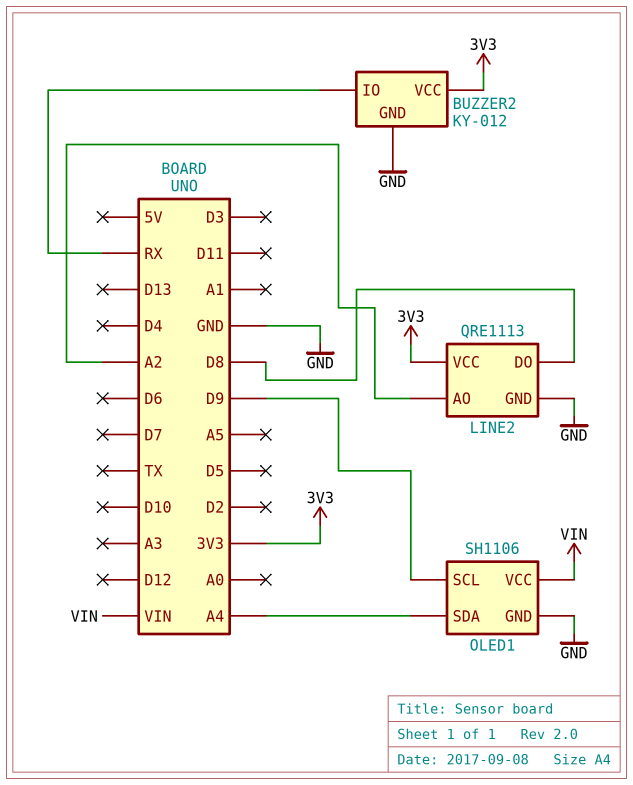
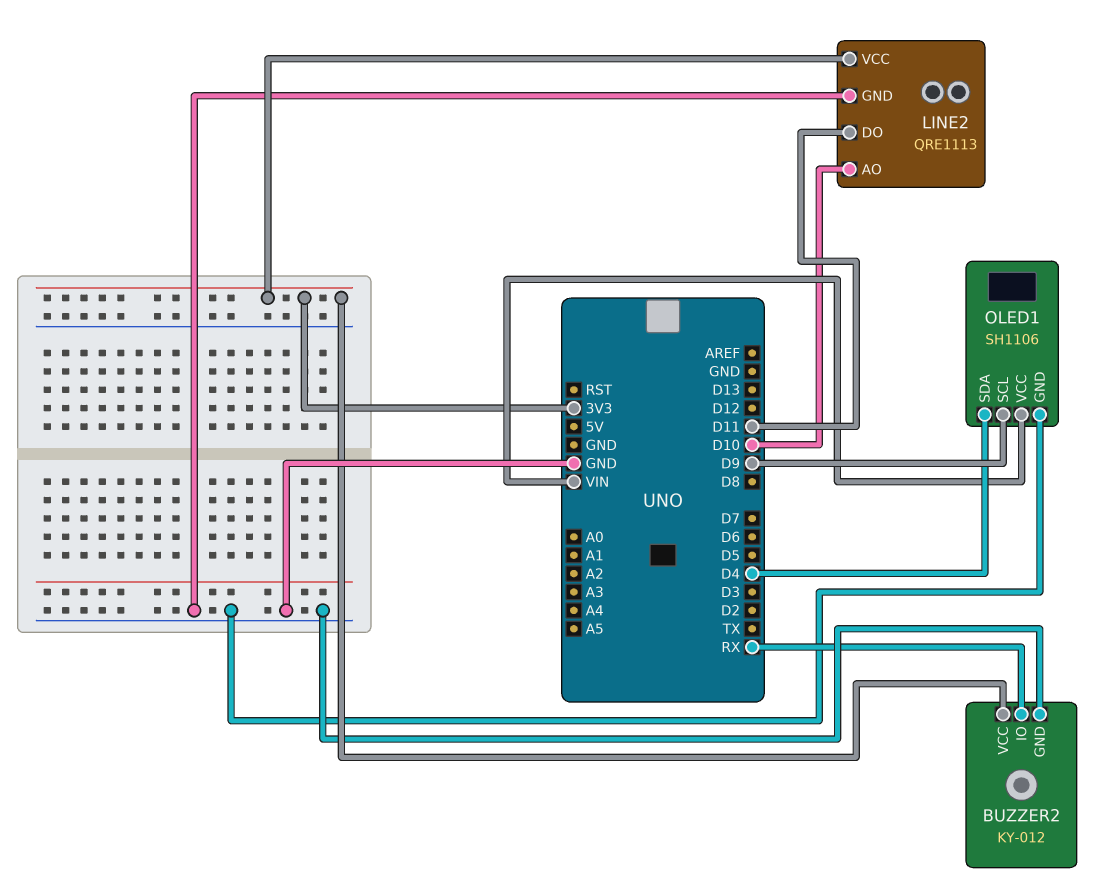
LINE2 pin AO: A2 -> D10
LINE2 pin DO: D8 -> D11
OLED1 pin SDA: A4 -> D4

